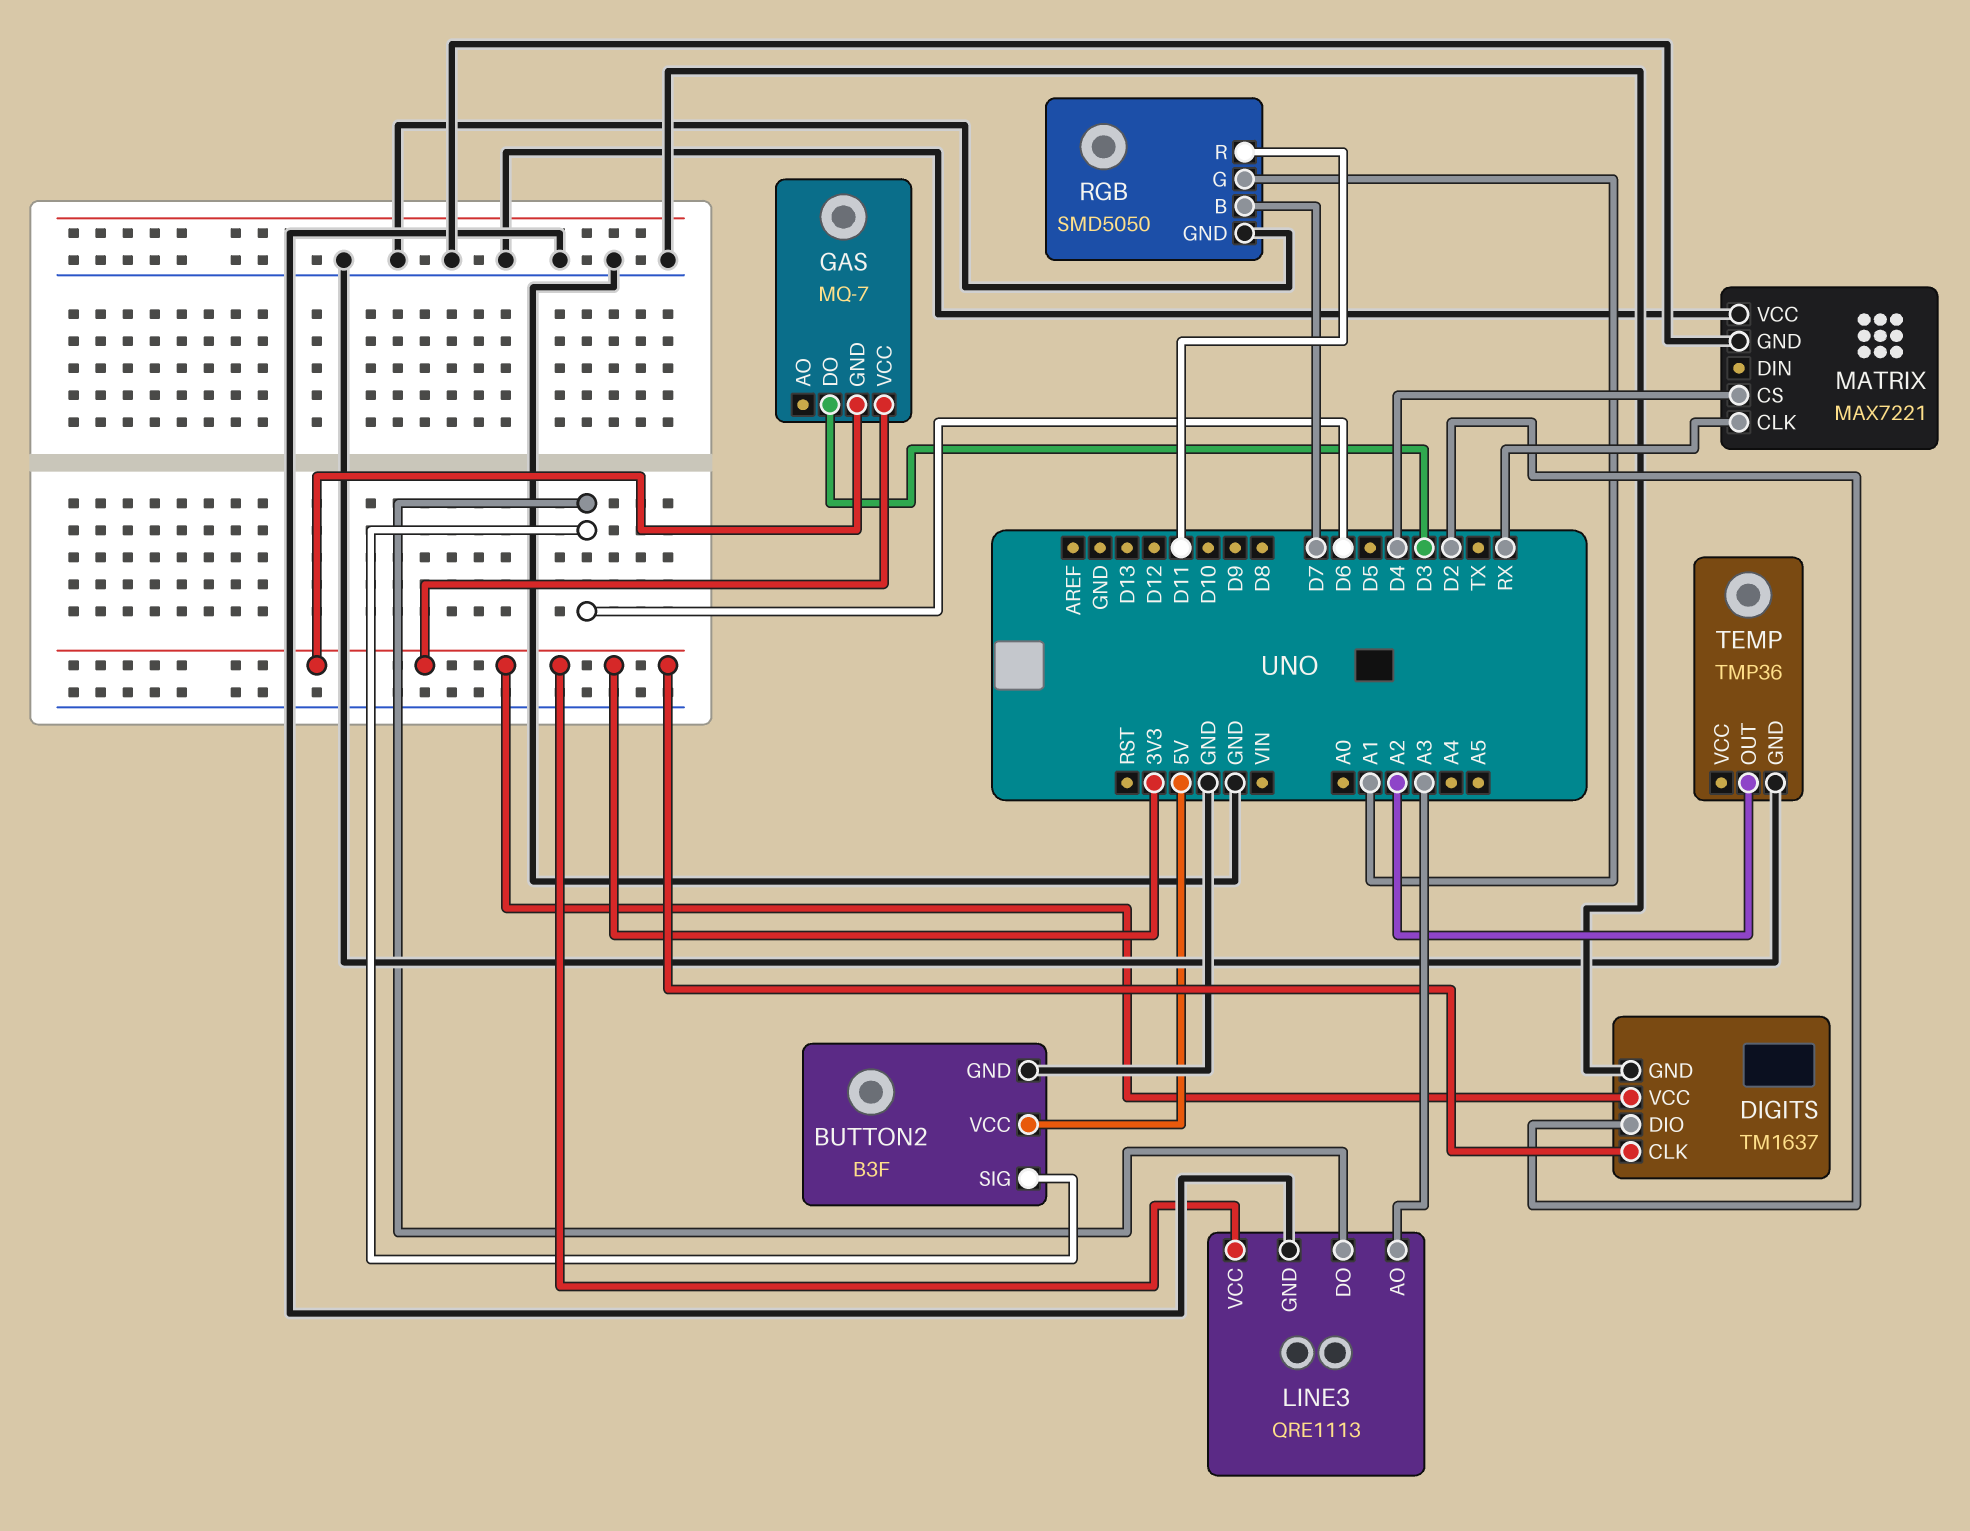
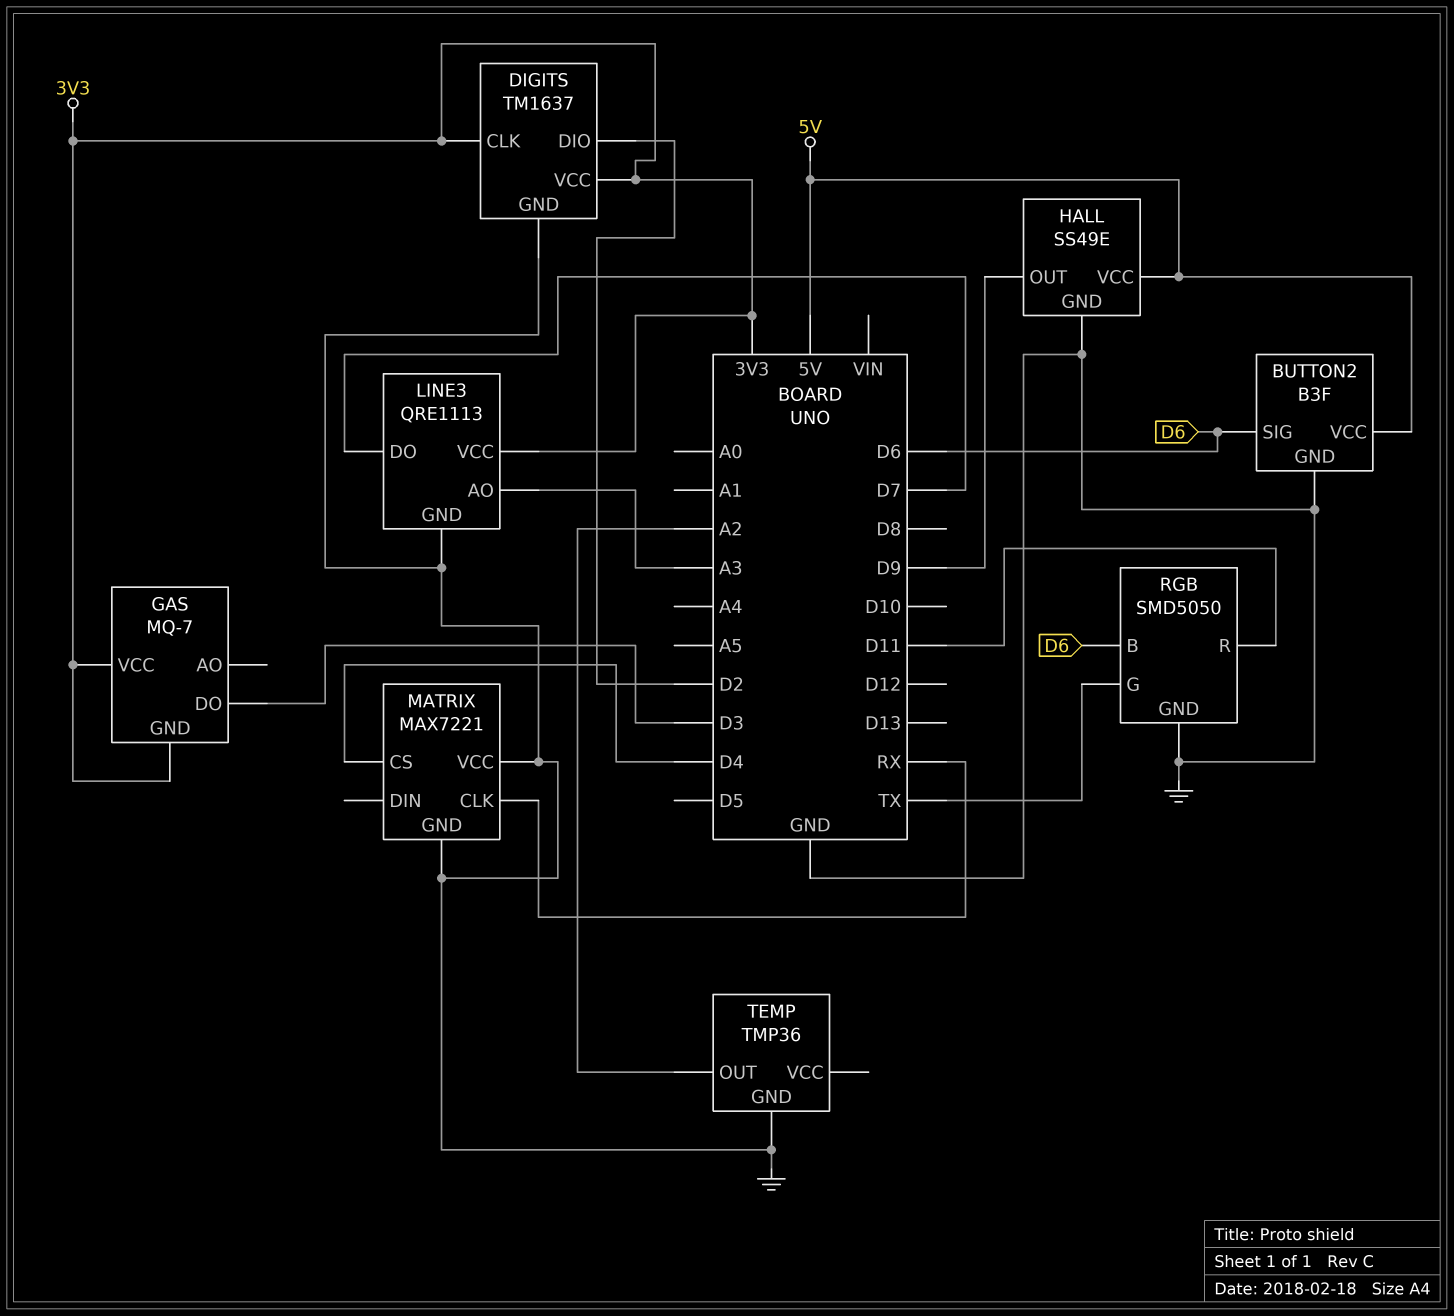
HALL: none -> SS49E
HALL pin GND: none -> GND
HALL pin OUT: none -> D9
HALL pin VCC: none -> 5V
LINE3 pin DO: D6 -> D7
RGB pin B: D7 -> D6
RGB pin G: A1 -> TX

